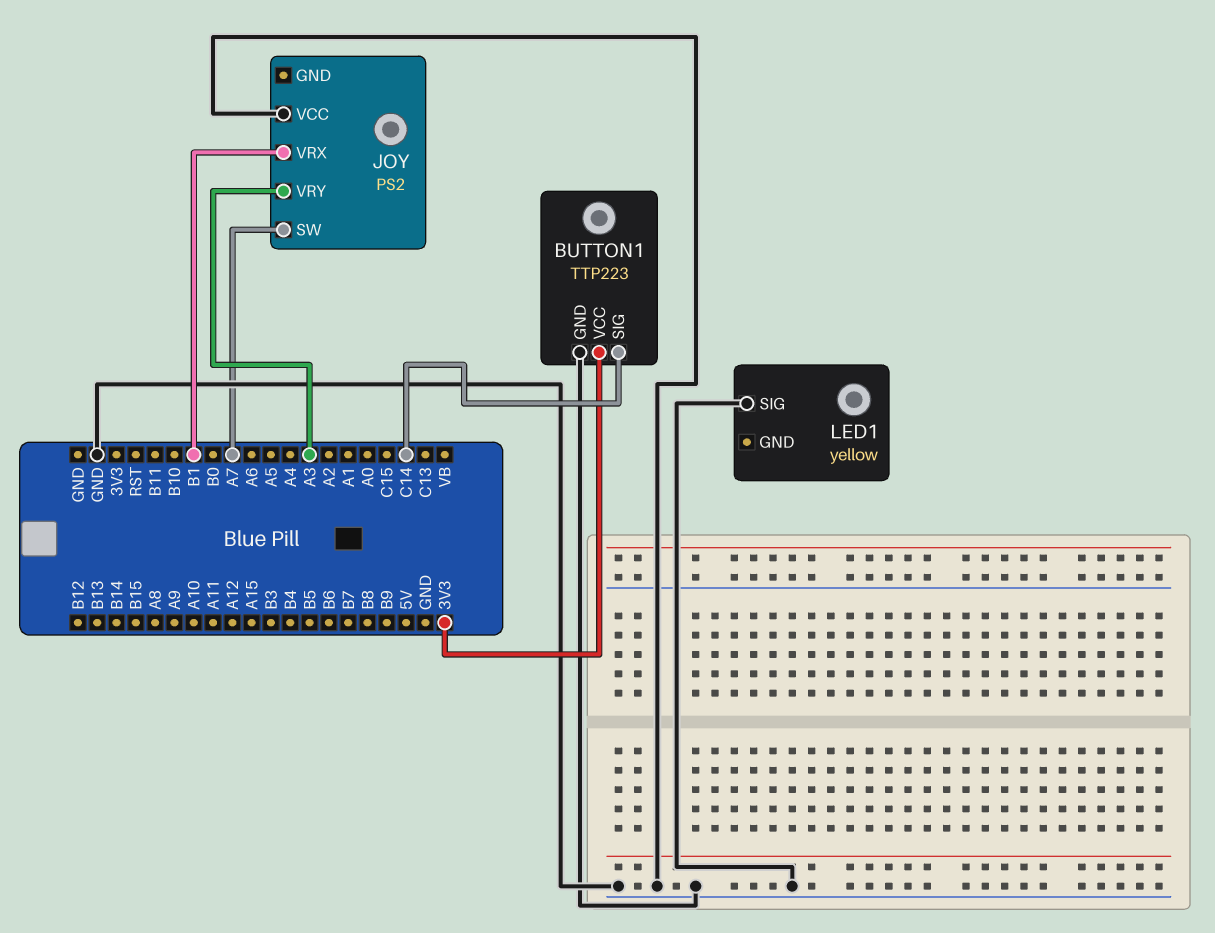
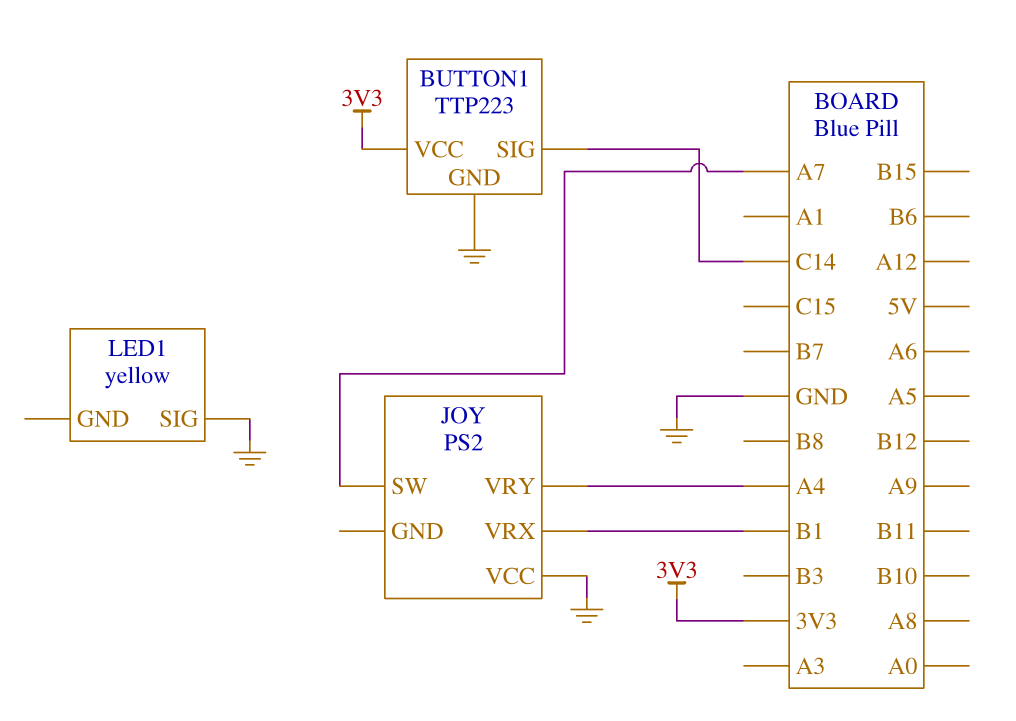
JOY pin VRY: A3 -> A4

